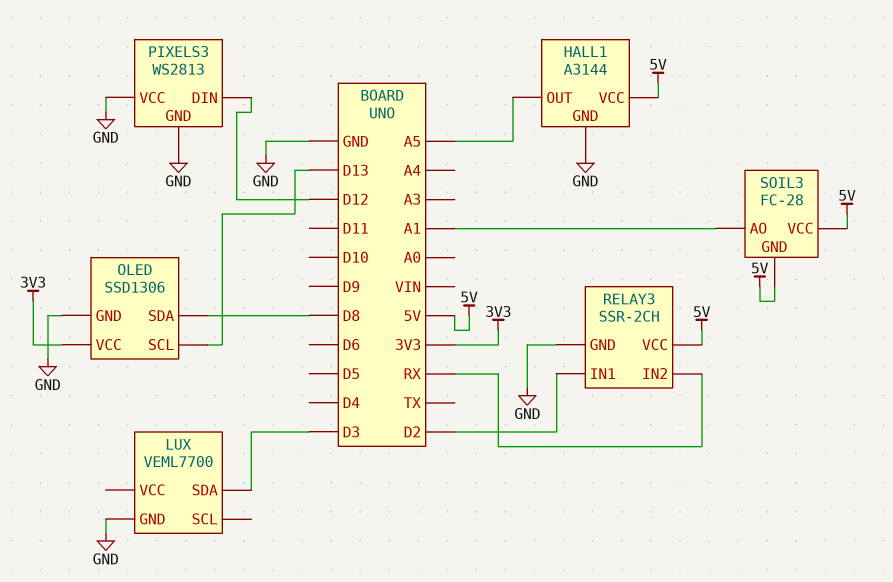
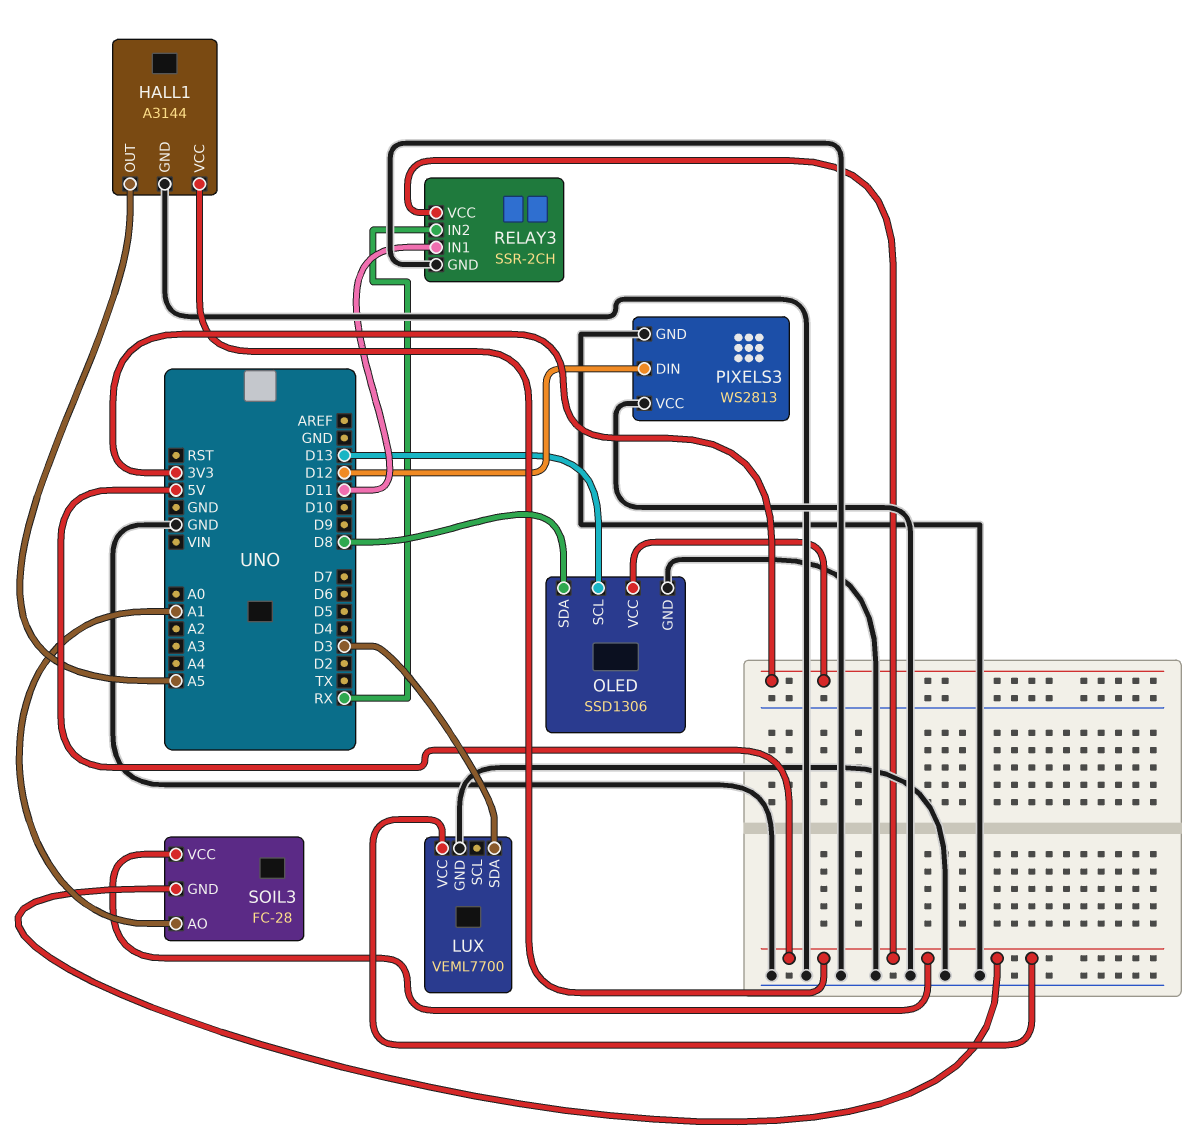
LUX pin VCC: none -> 5V
RELAY3 pin IN1: D2 -> D11

